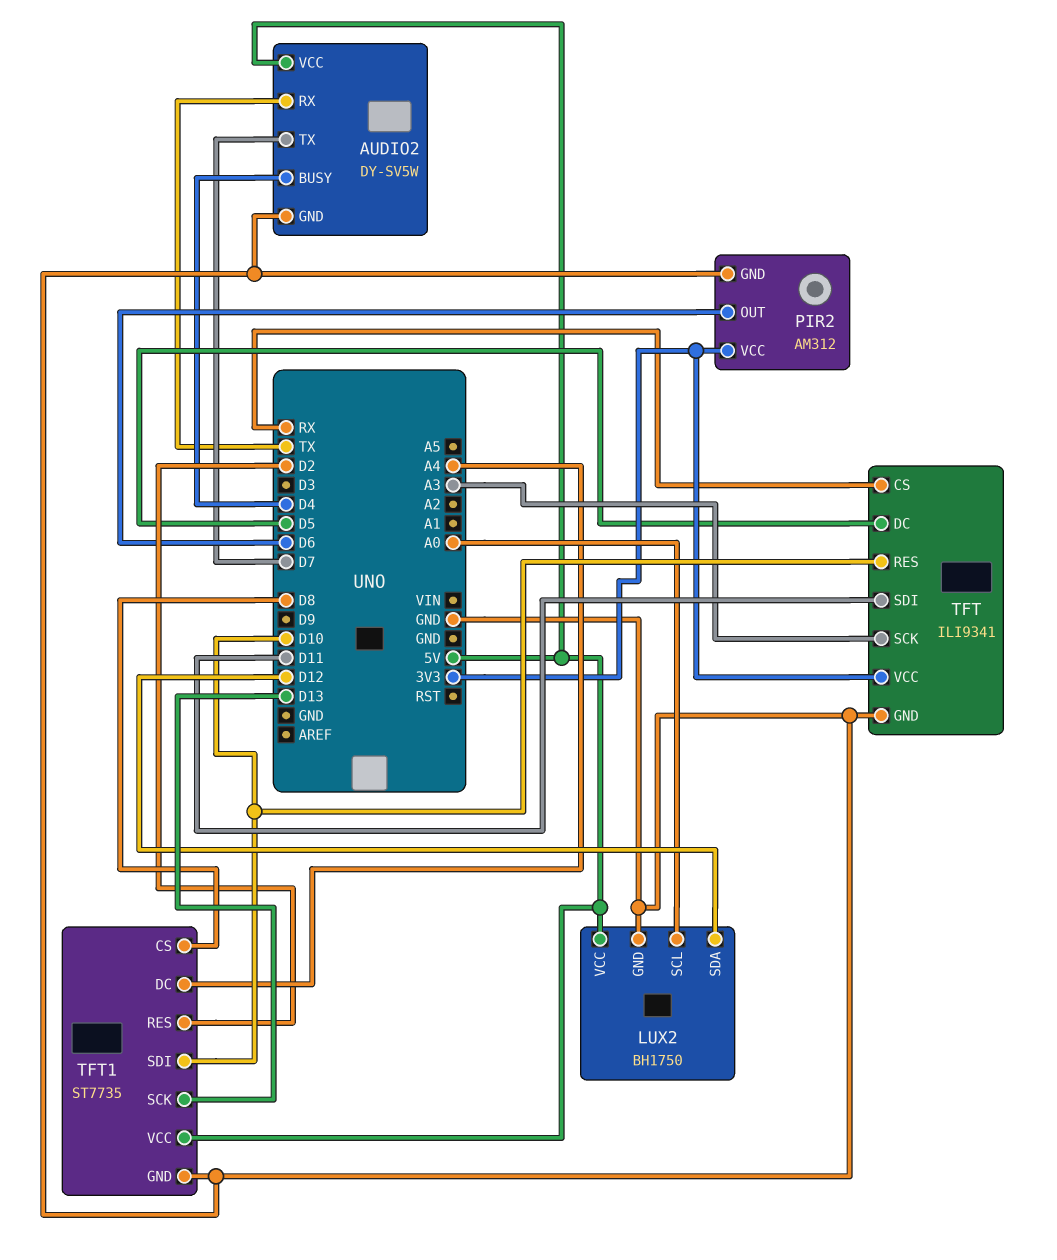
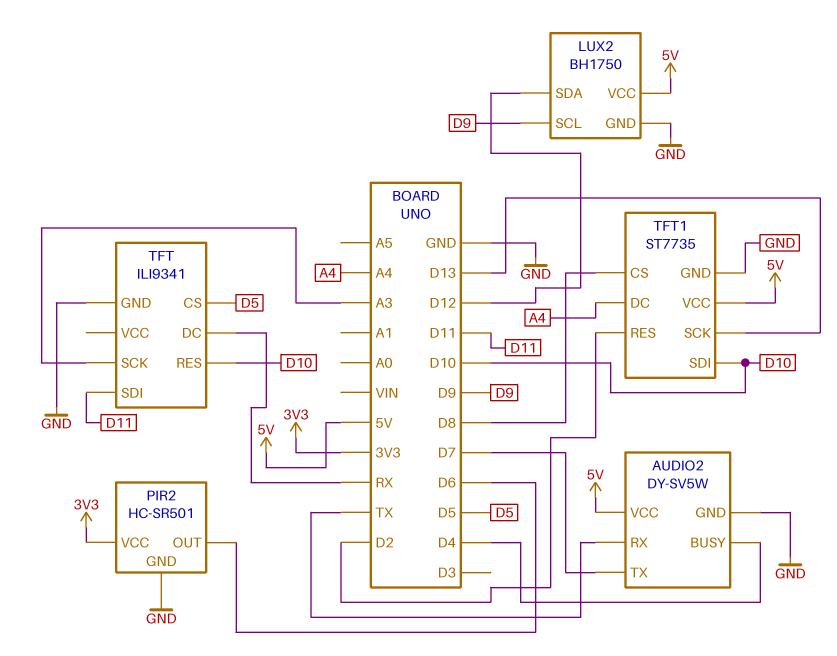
LUX2 pin SCL: A0 -> D9
PIR2: AM312 -> HC-SR501
TFT pin CS: RX -> D5
TFT pin DC: D5 -> RX
TFT pin VCC: 3V3 -> none

